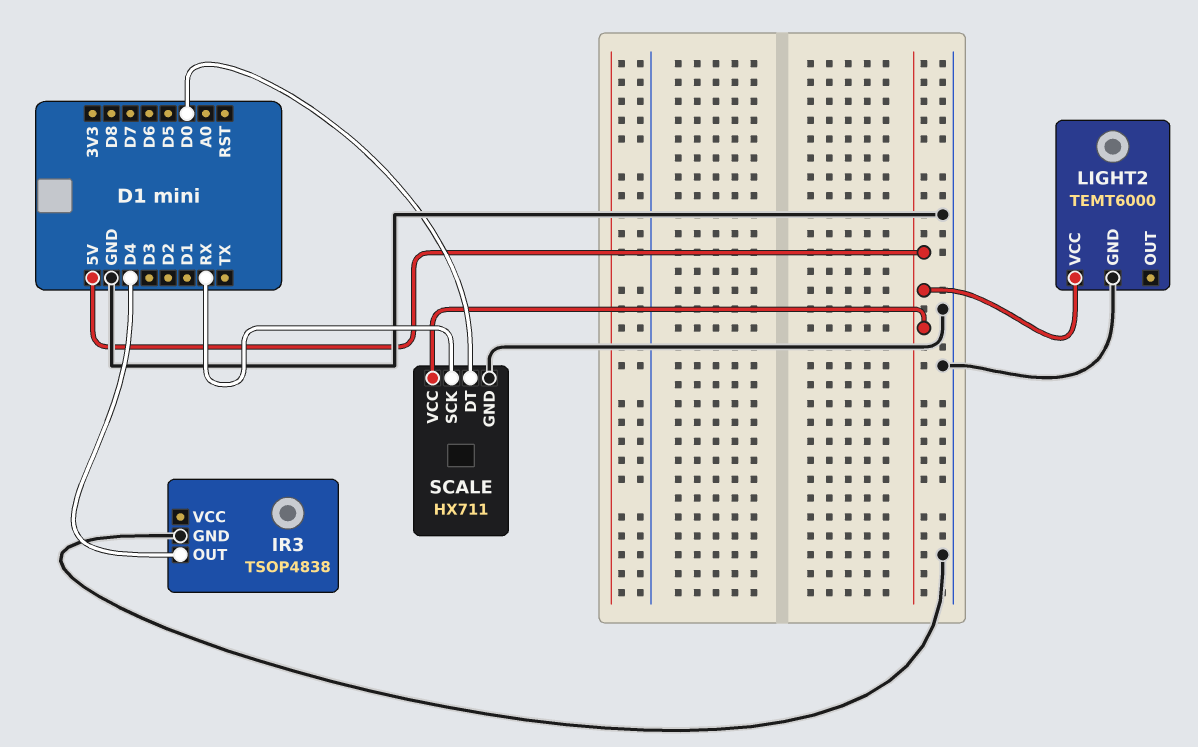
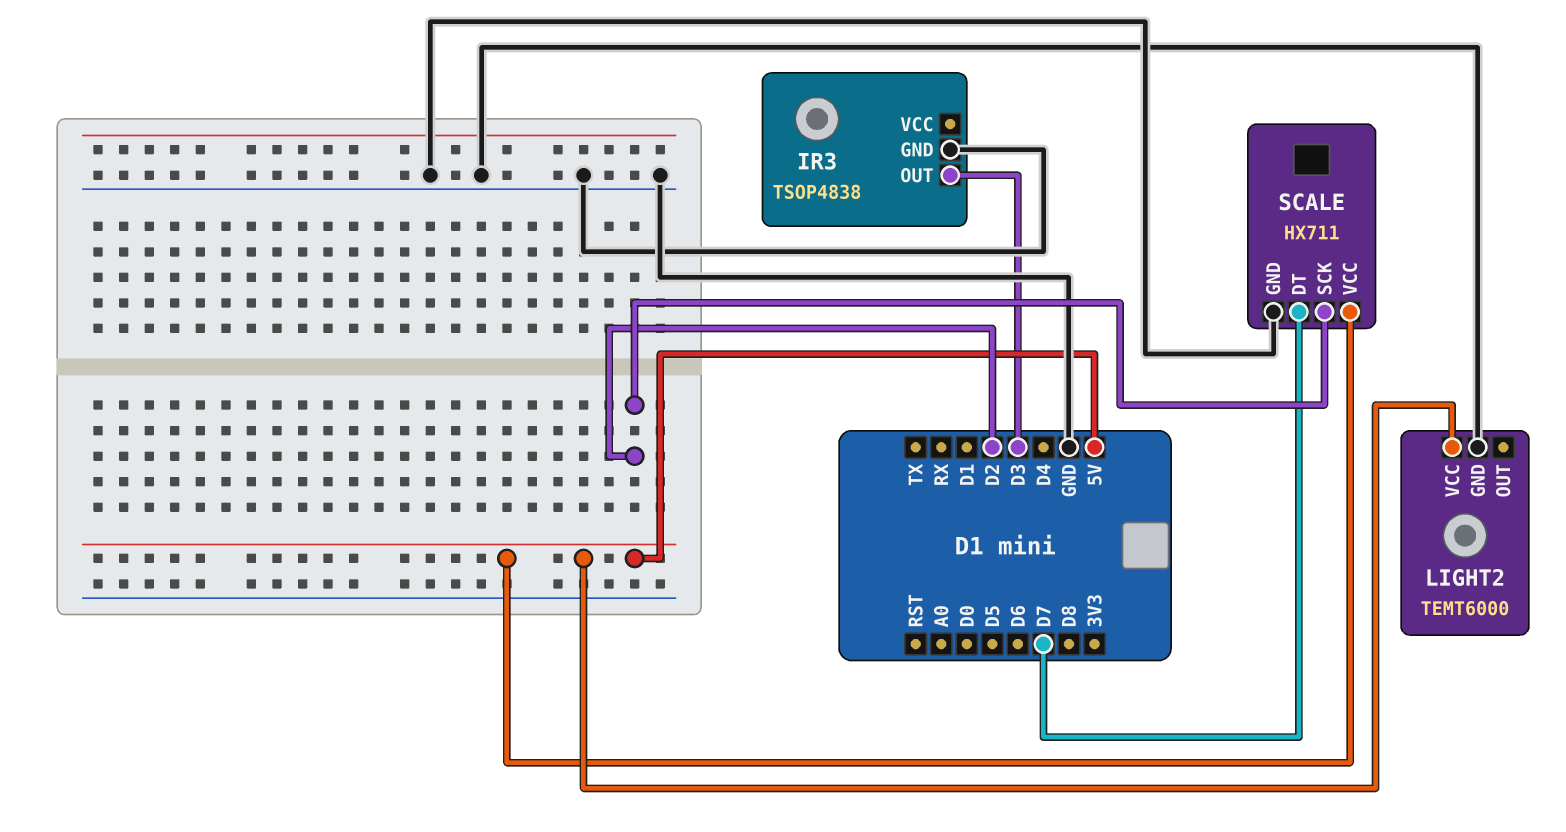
IR3 pin OUT: D4 -> D3
SCALE pin DT: D0 -> D7
SCALE pin SCK: RX -> D2

